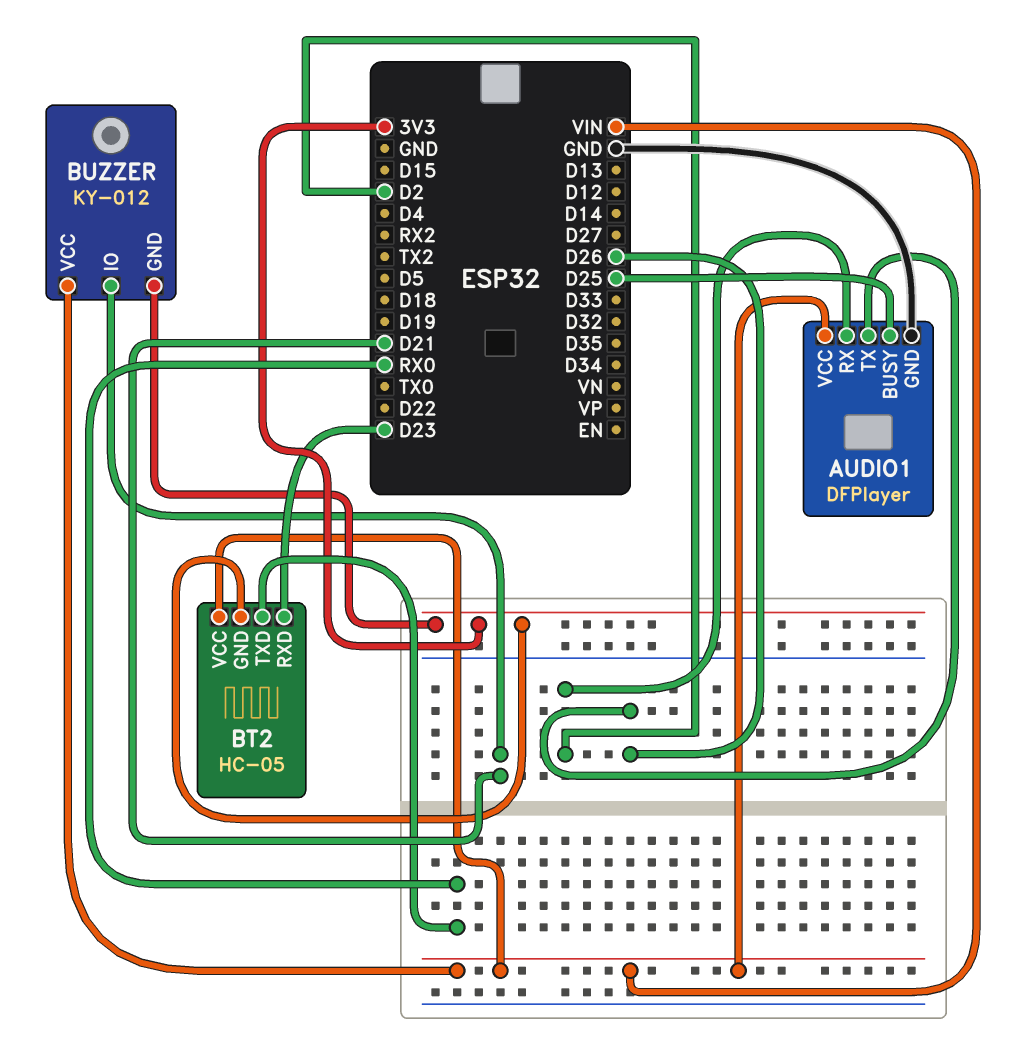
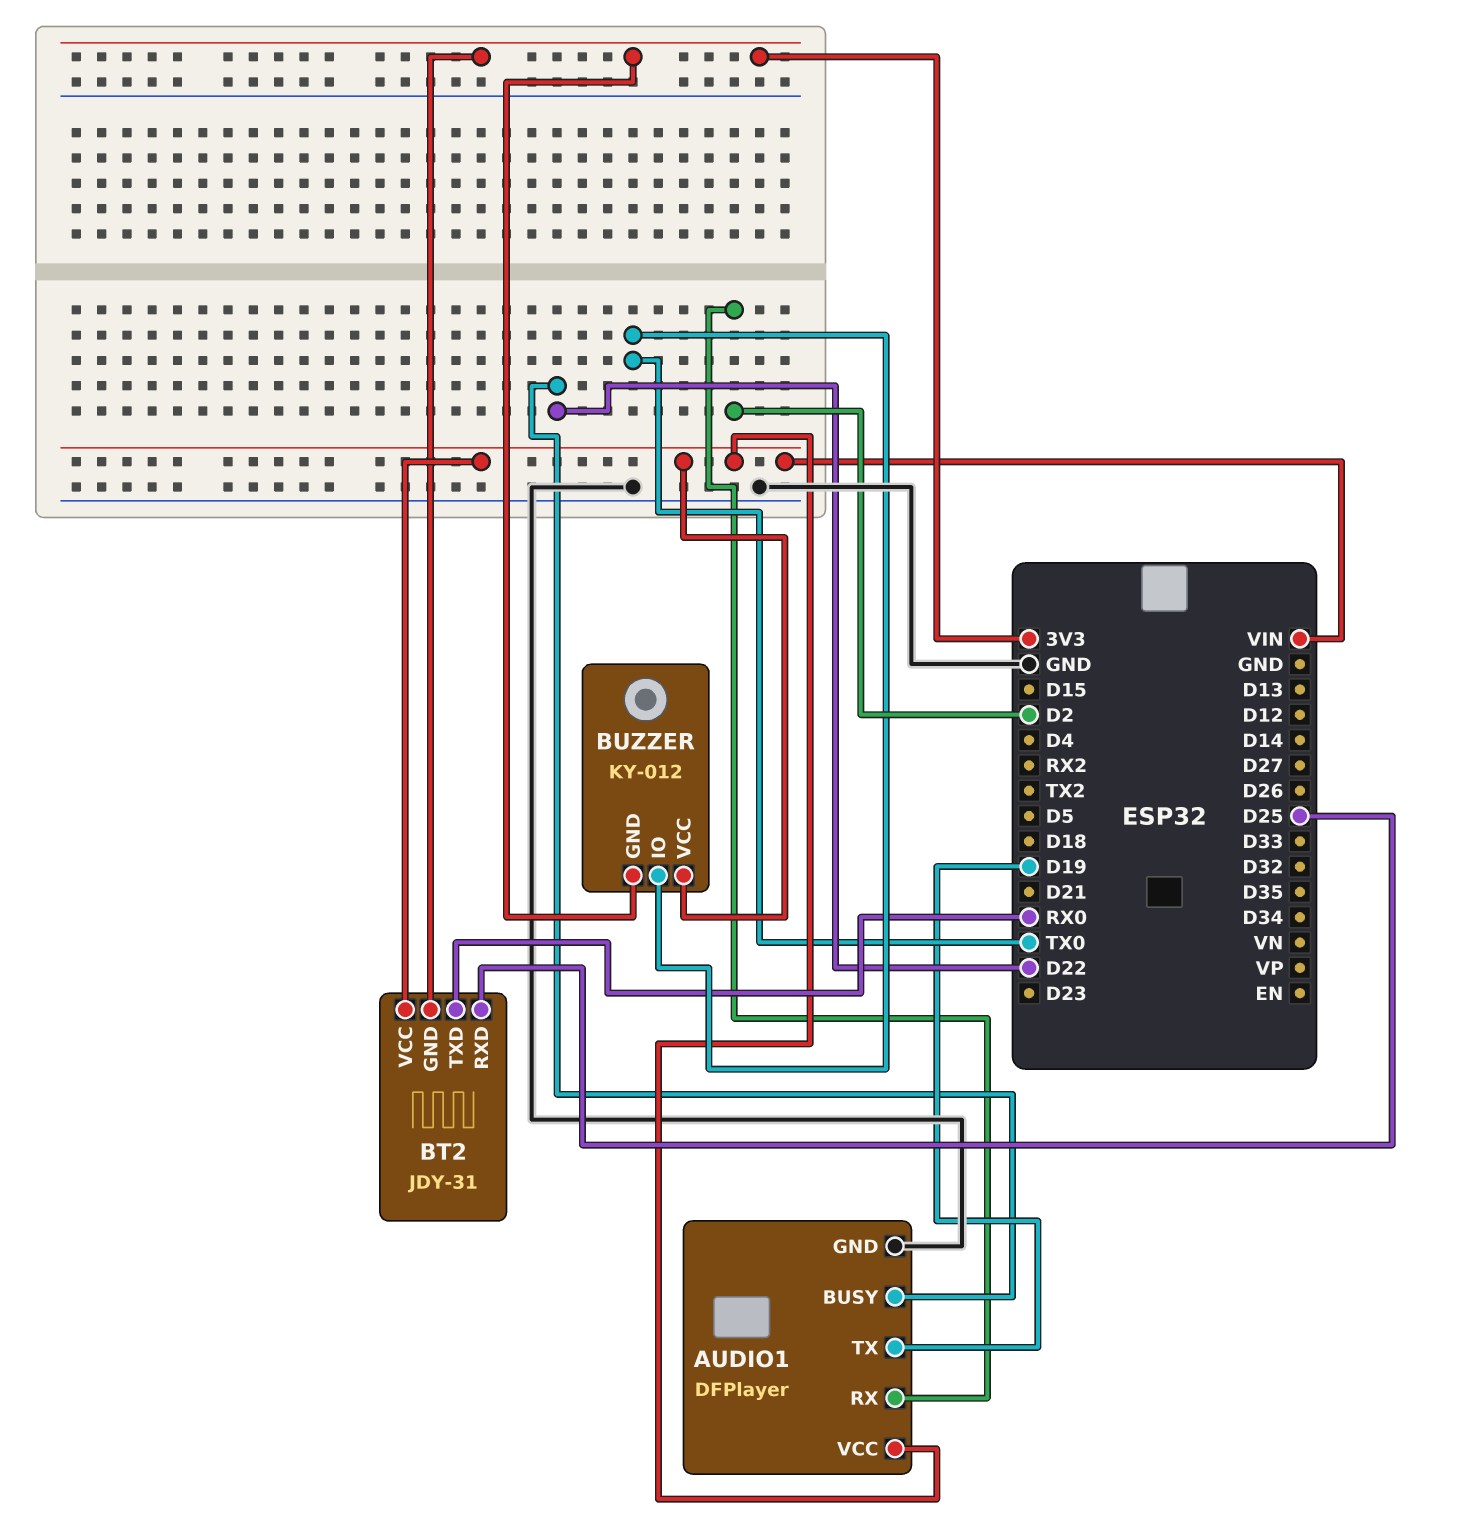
AUDIO1 pin BUSY: D25 -> D22
AUDIO1 pin TX: D26 -> D19
BT2: HC-05 -> JDY-31
BT2 pin RXD: D23 -> D25
BUZZER pin IO: D21 -> TX0

